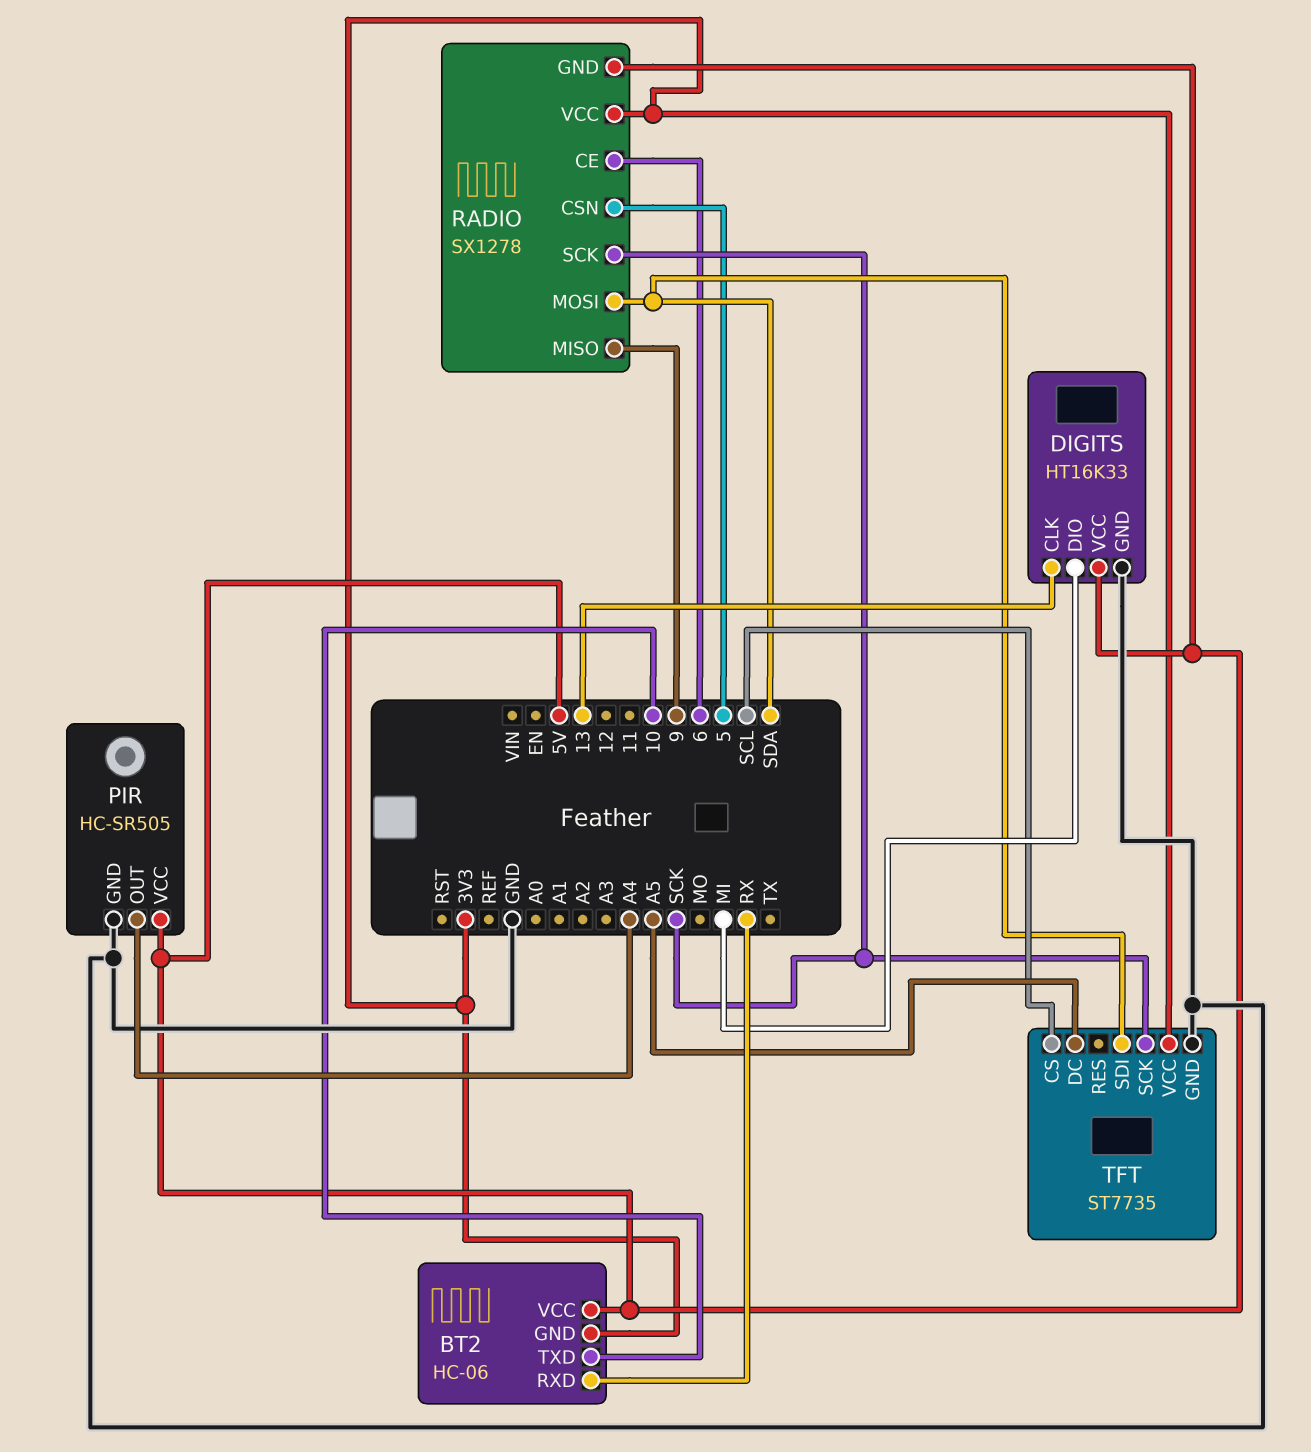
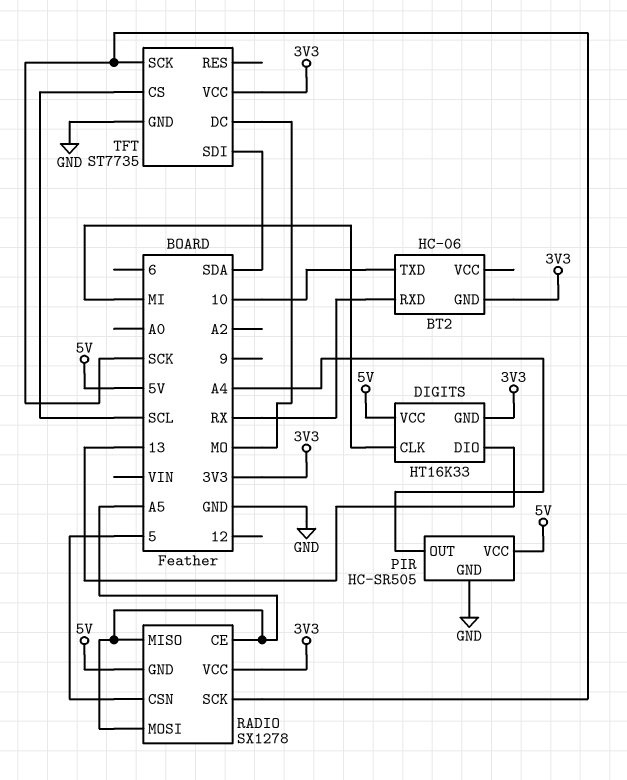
BT2 pin VCC: 5V -> none
DIGITS pin CLK: 13 -> MI
DIGITS pin DIO: MI -> 13
DIGITS pin GND: GND -> 3V3
RADIO pin CE: 6 -> A5
RADIO pin MISO: 9 -> A5
RADIO pin MOSI: SDA -> A5
TFT pin DC: A5 -> MO

